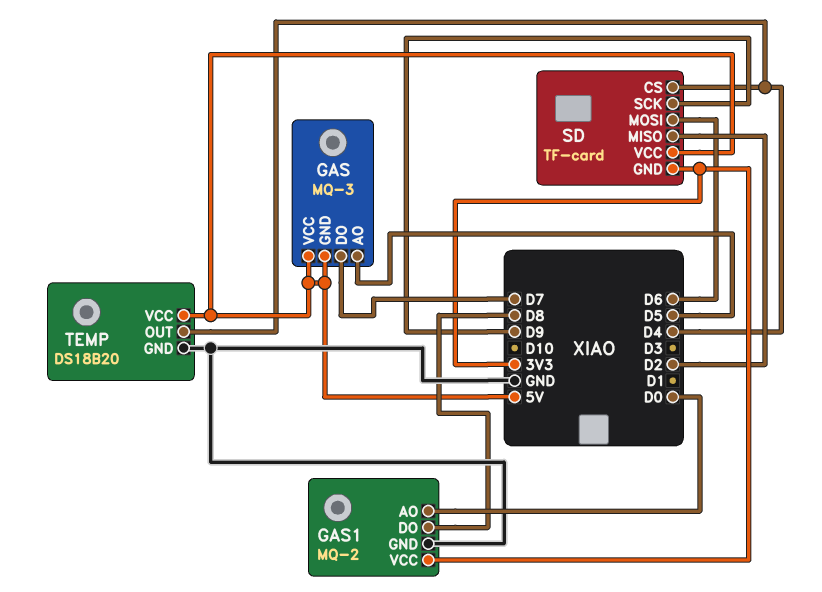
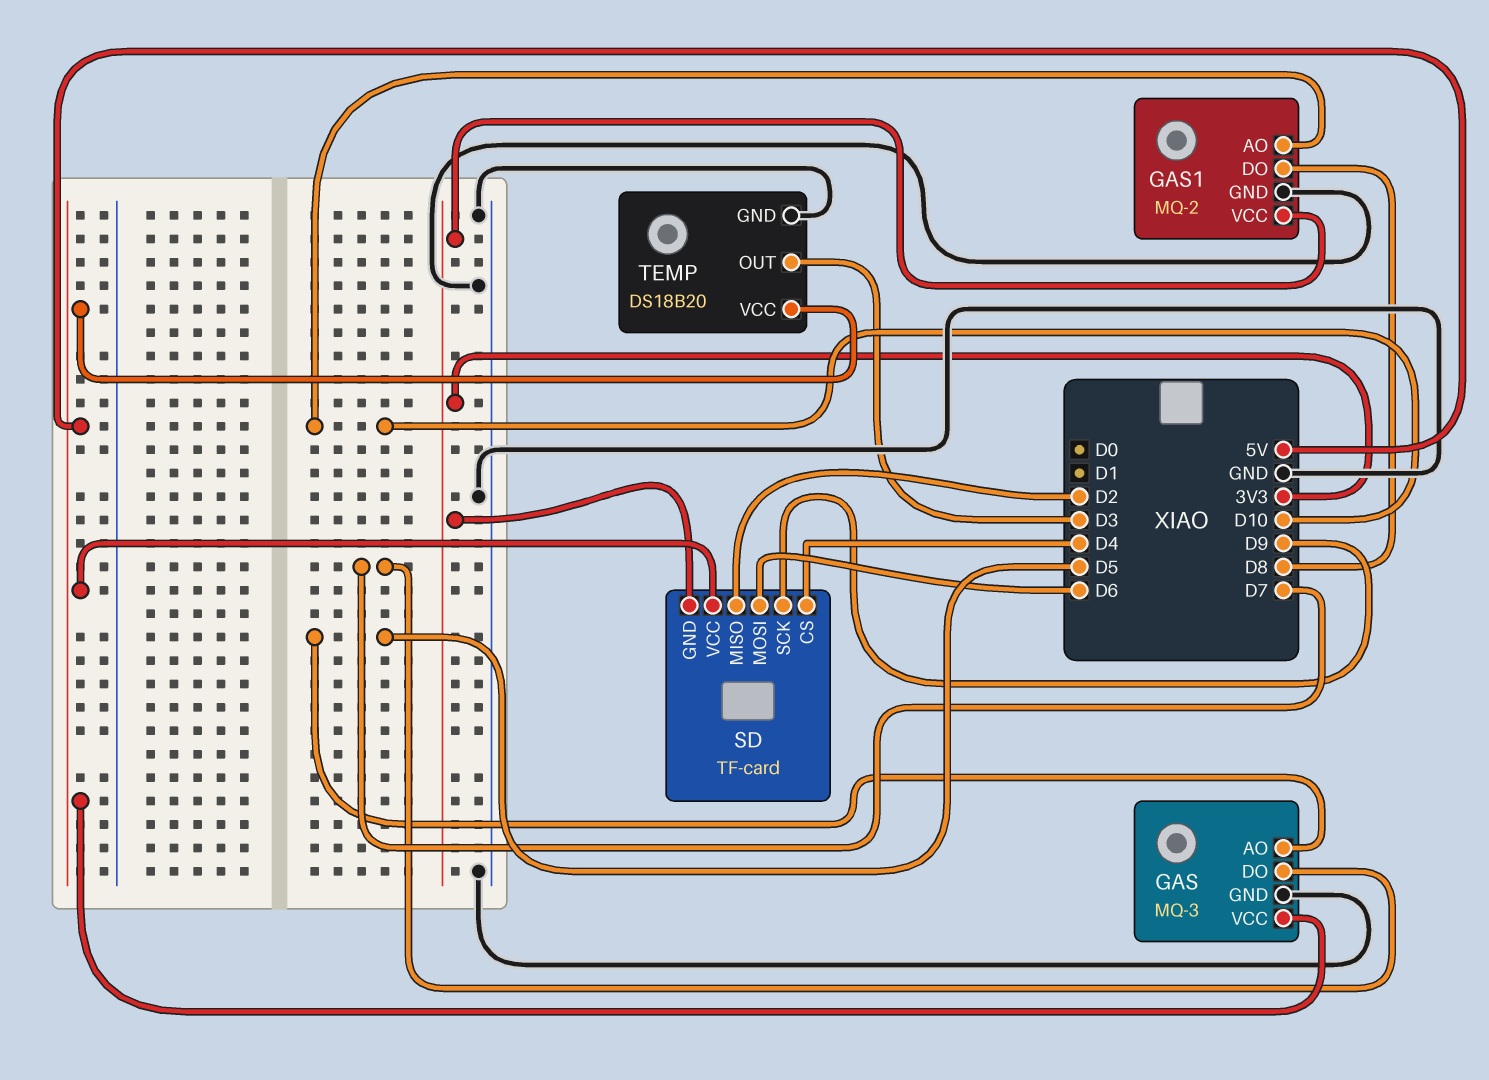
GAS pin GND: 5V -> GND
GAS1 pin AO: D0 -> D10
TEMP pin OUT: D4 -> D3

